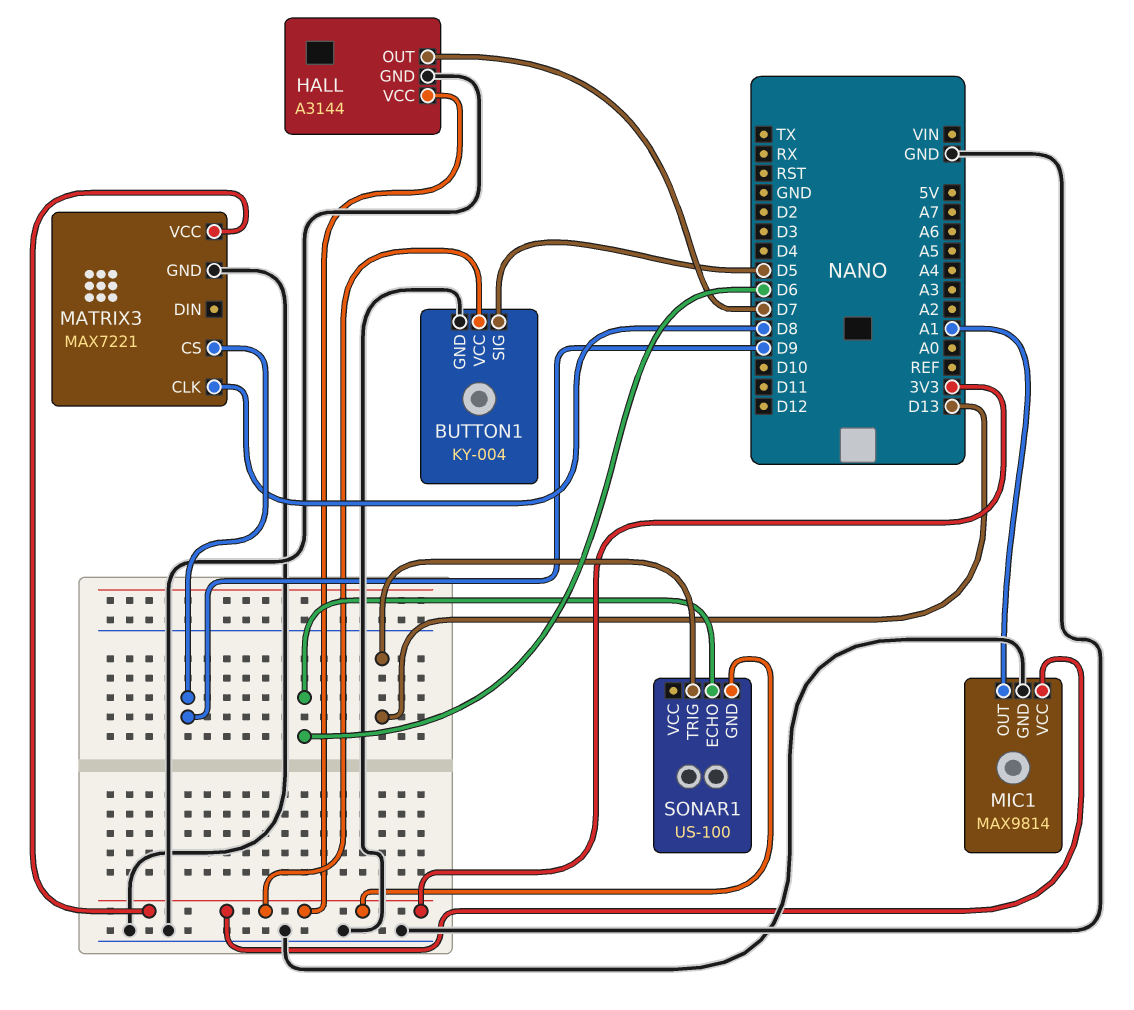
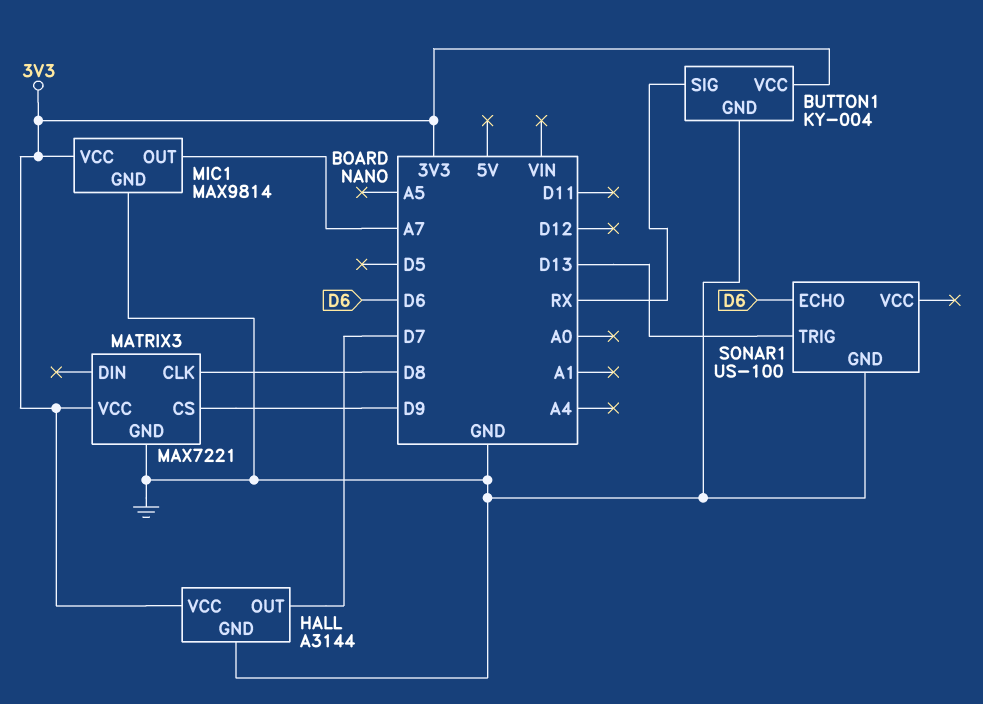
BUTTON1 pin SIG: D5 -> RX
MIC1 pin OUT: A1 -> A7
SONAR1 pin GND: 3V3 -> GND

